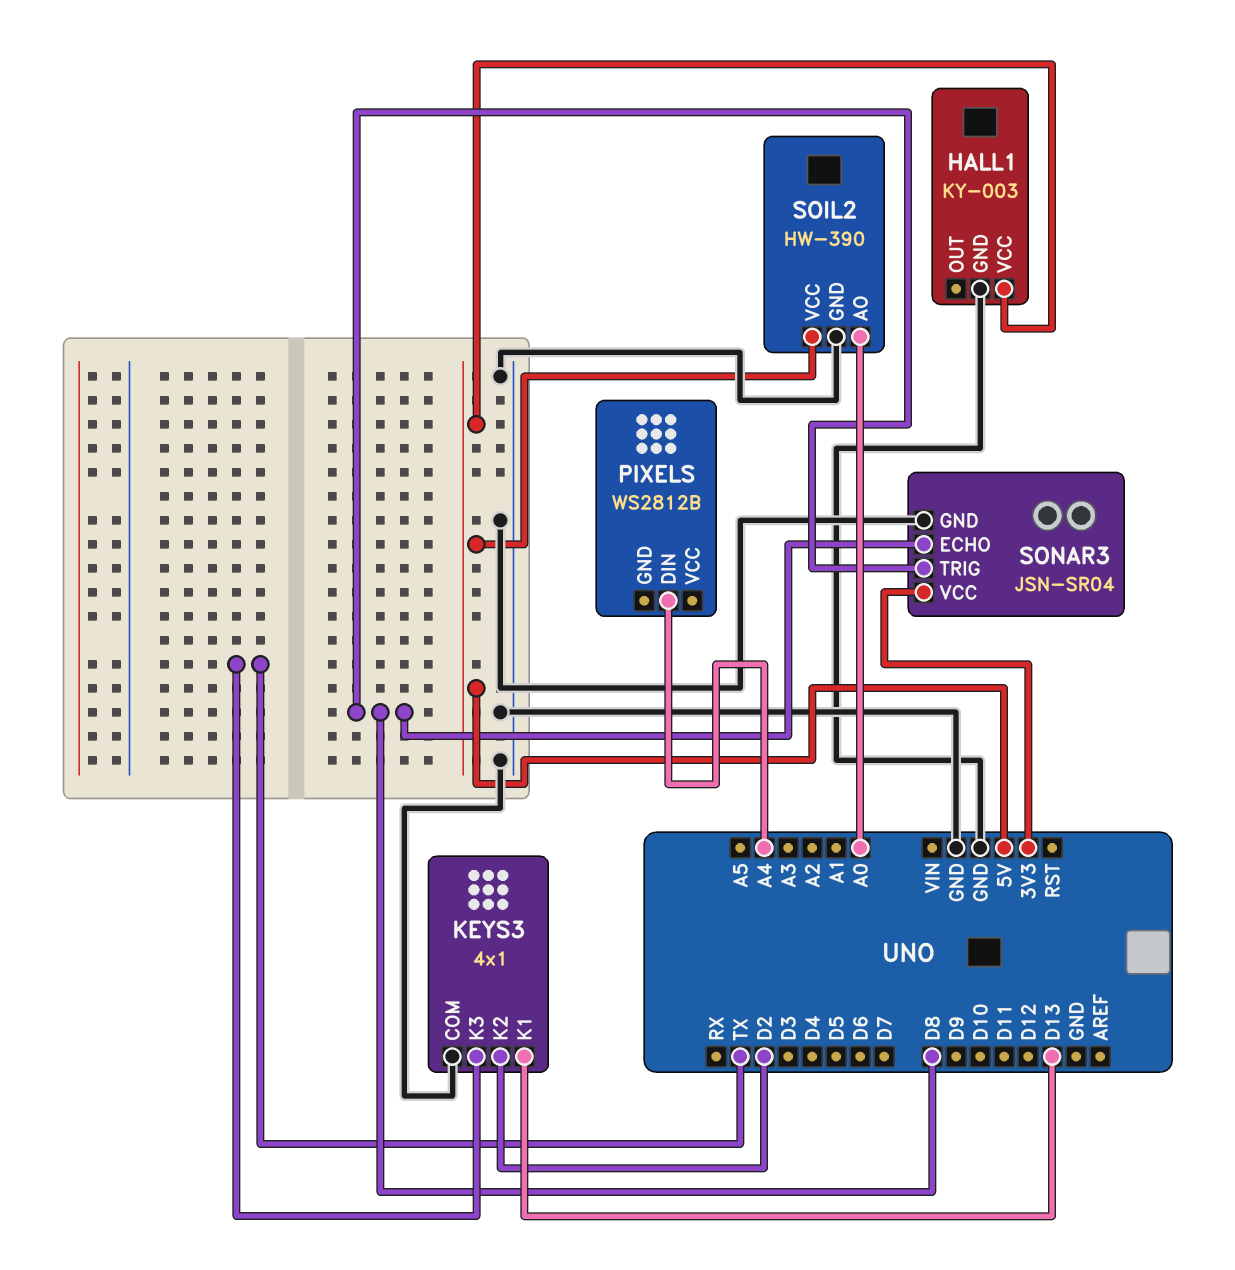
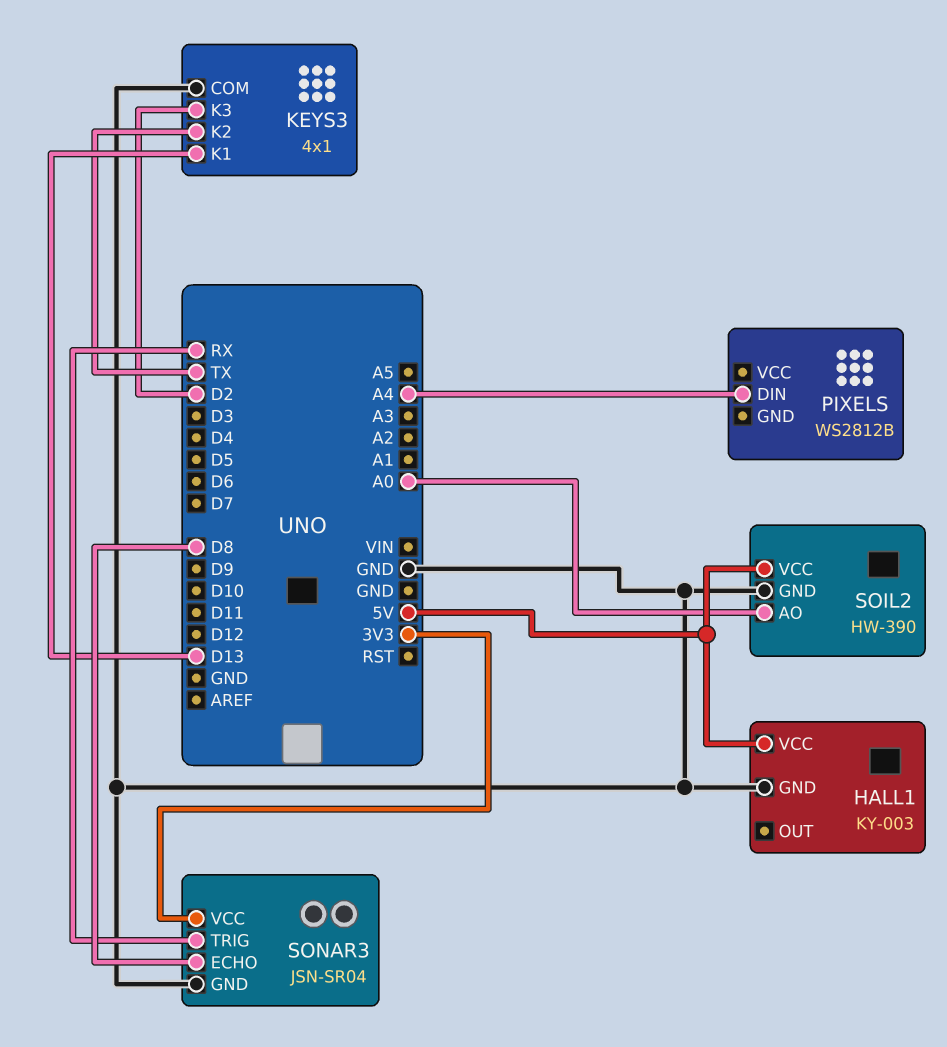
KEYS3 pin K2: D2 -> TX
KEYS3 pin K3: TX -> D2
SONAR3 pin TRIG: D8 -> RX

